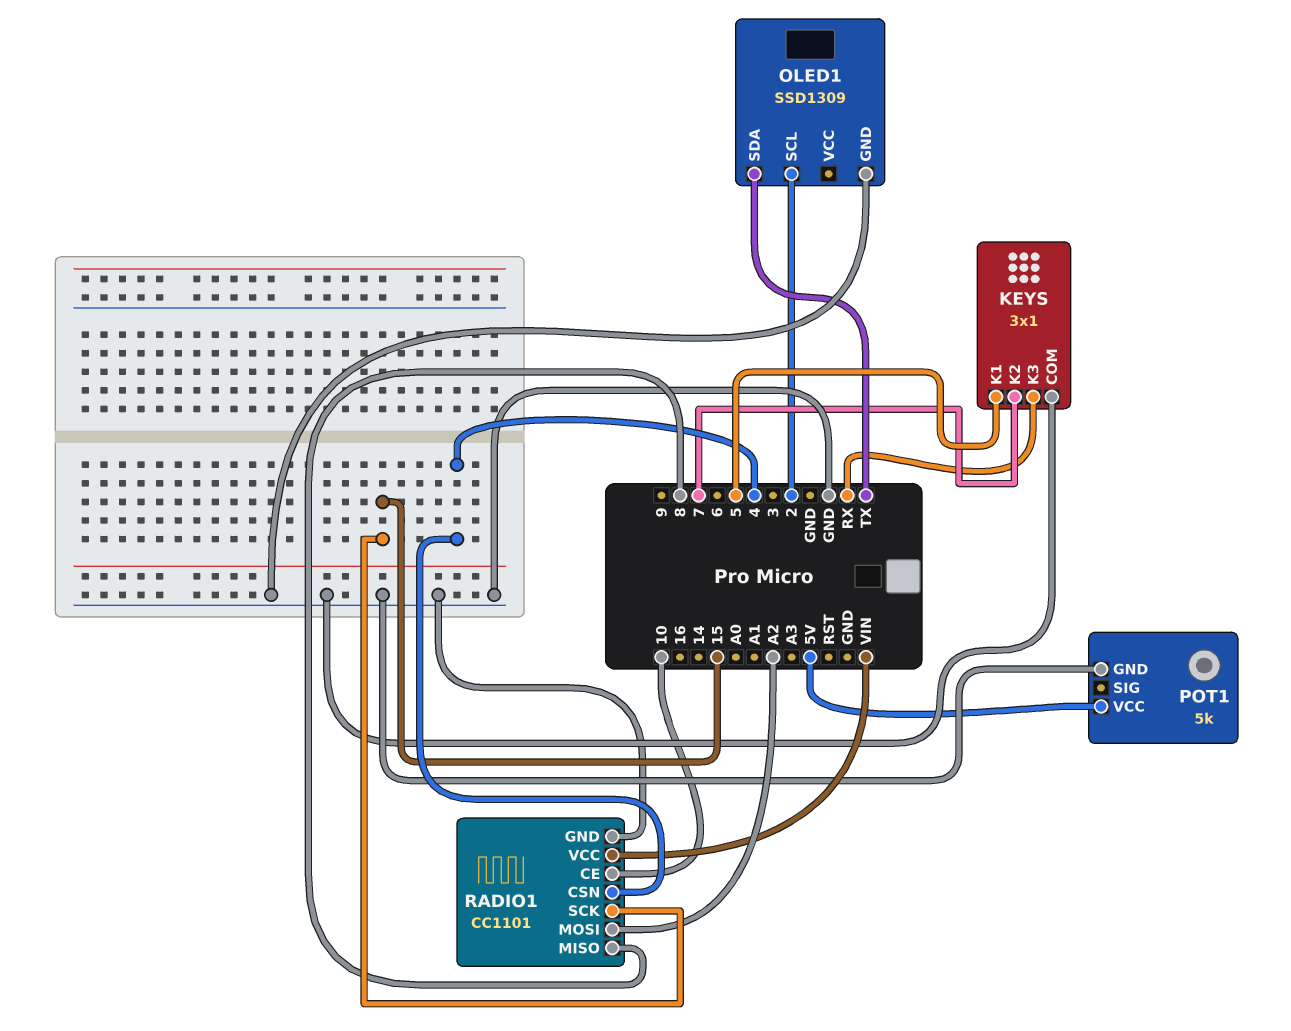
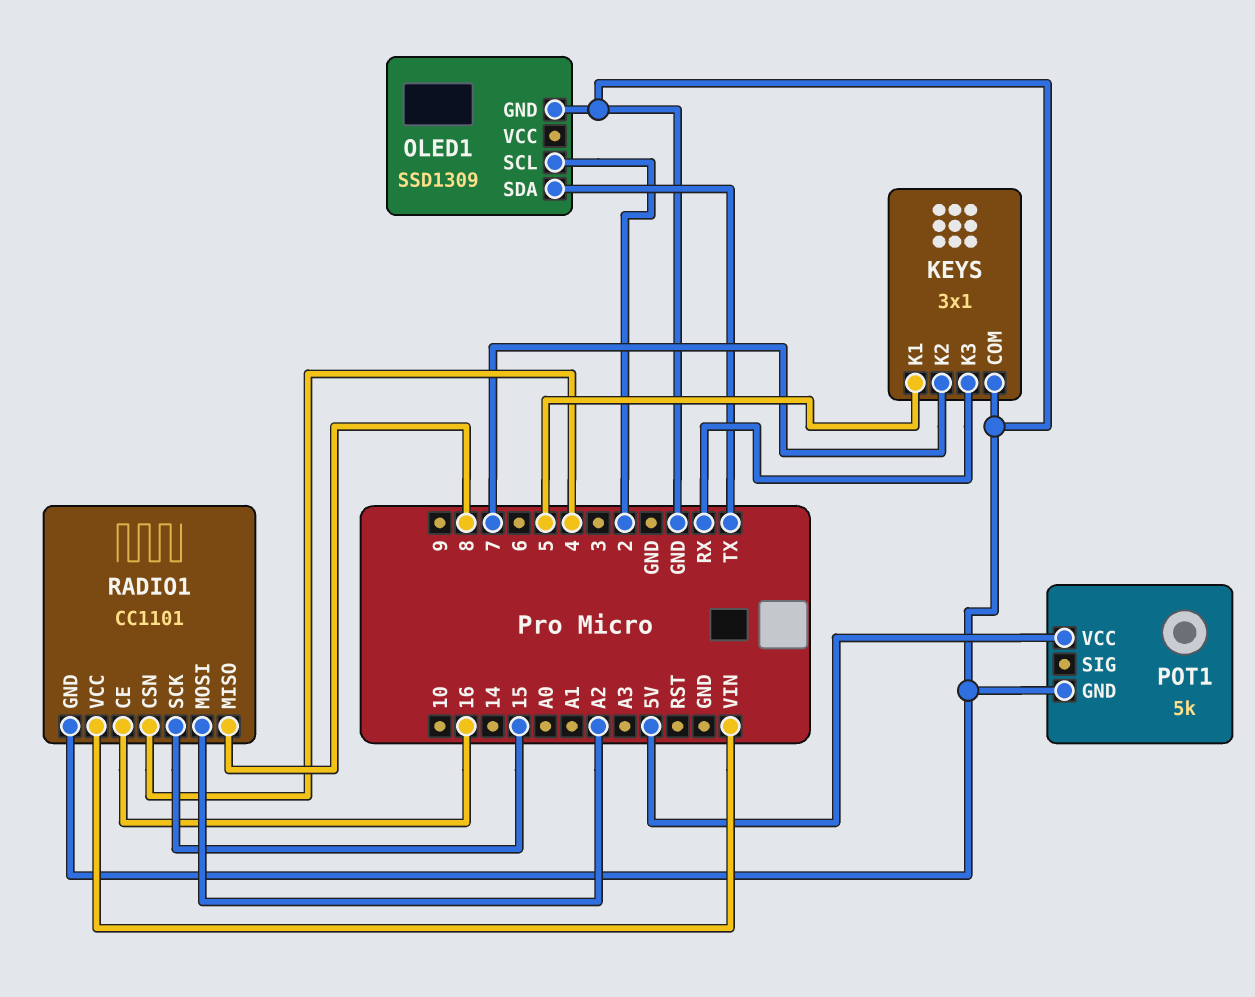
RADIO1 pin CE: 10 -> 16

